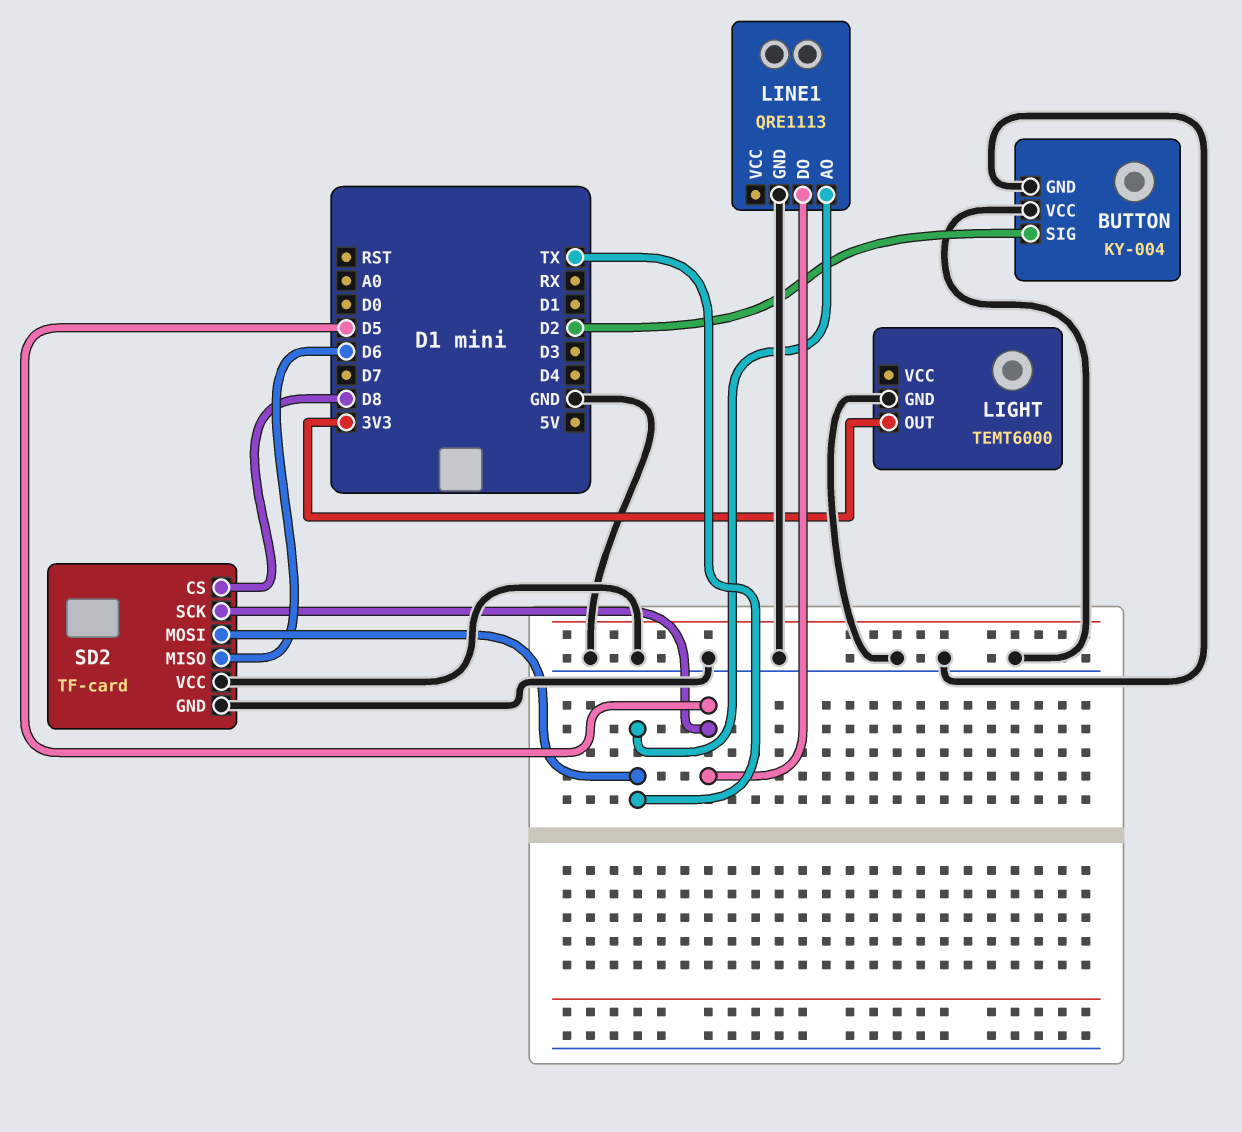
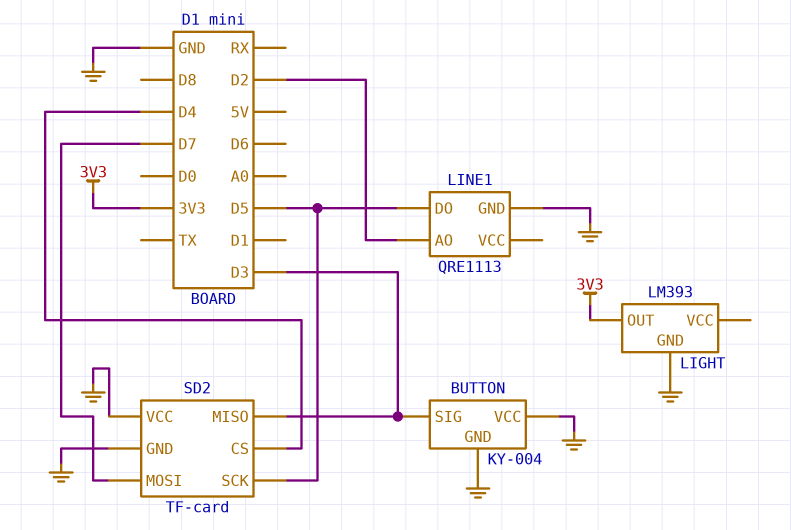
BUTTON pin SIG: D2 -> D3
LIGHT: TEMT6000 -> LM393
LINE1 pin AO: TX -> D2
SD2 pin CS: D8 -> D4
SD2 pin MISO: D6 -> D3
SD2 pin MOSI: TX -> D7

